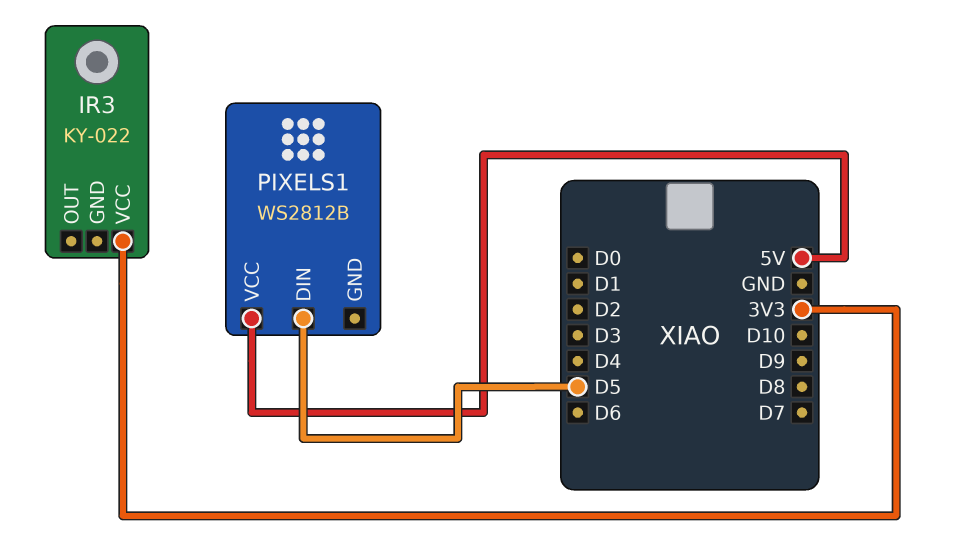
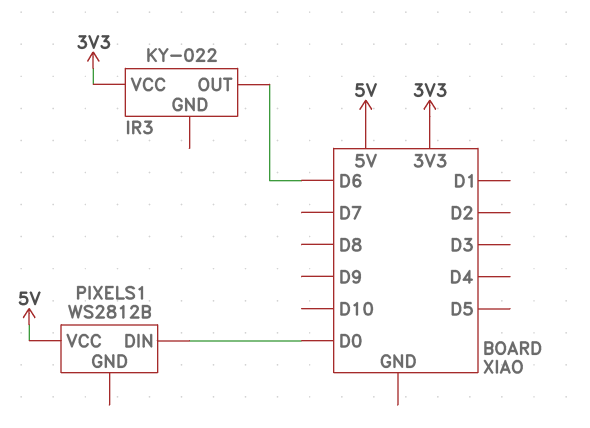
IR3 pin OUT: none -> D6
PIXELS1 pin DIN: D5 -> D0

